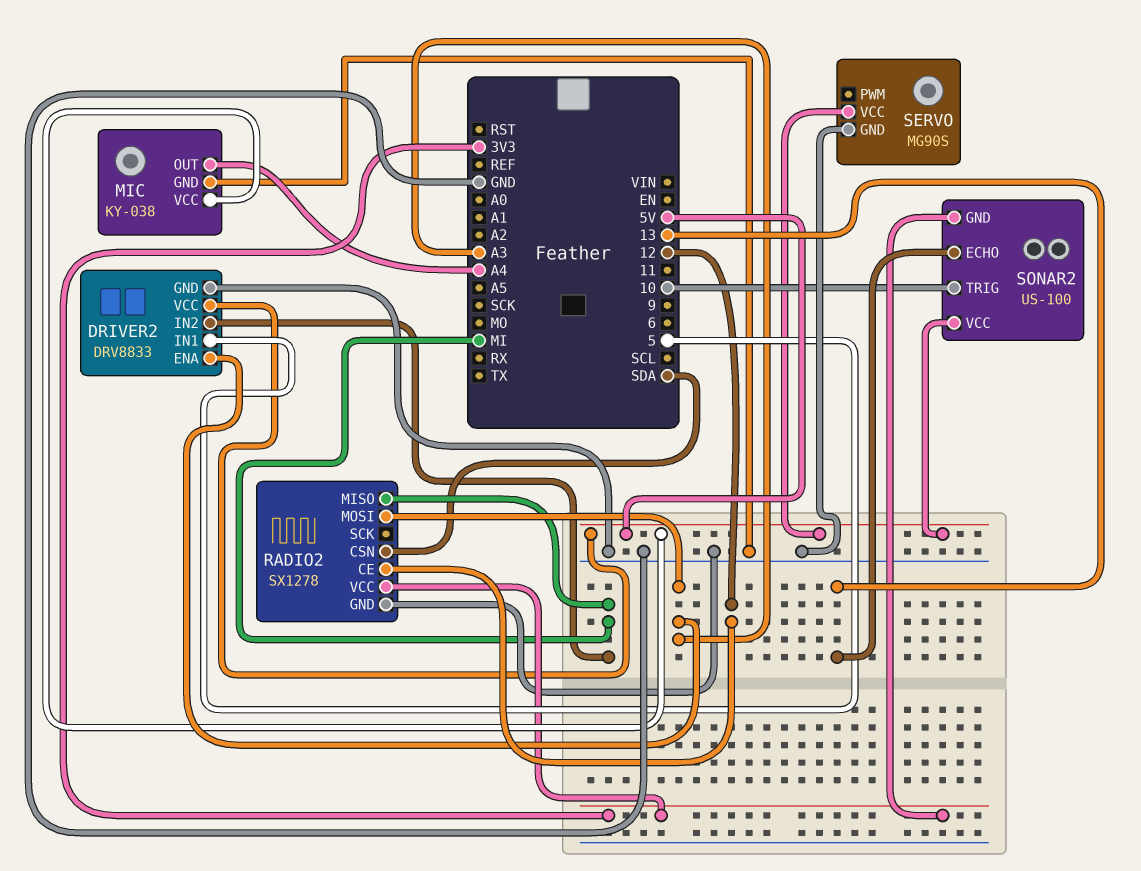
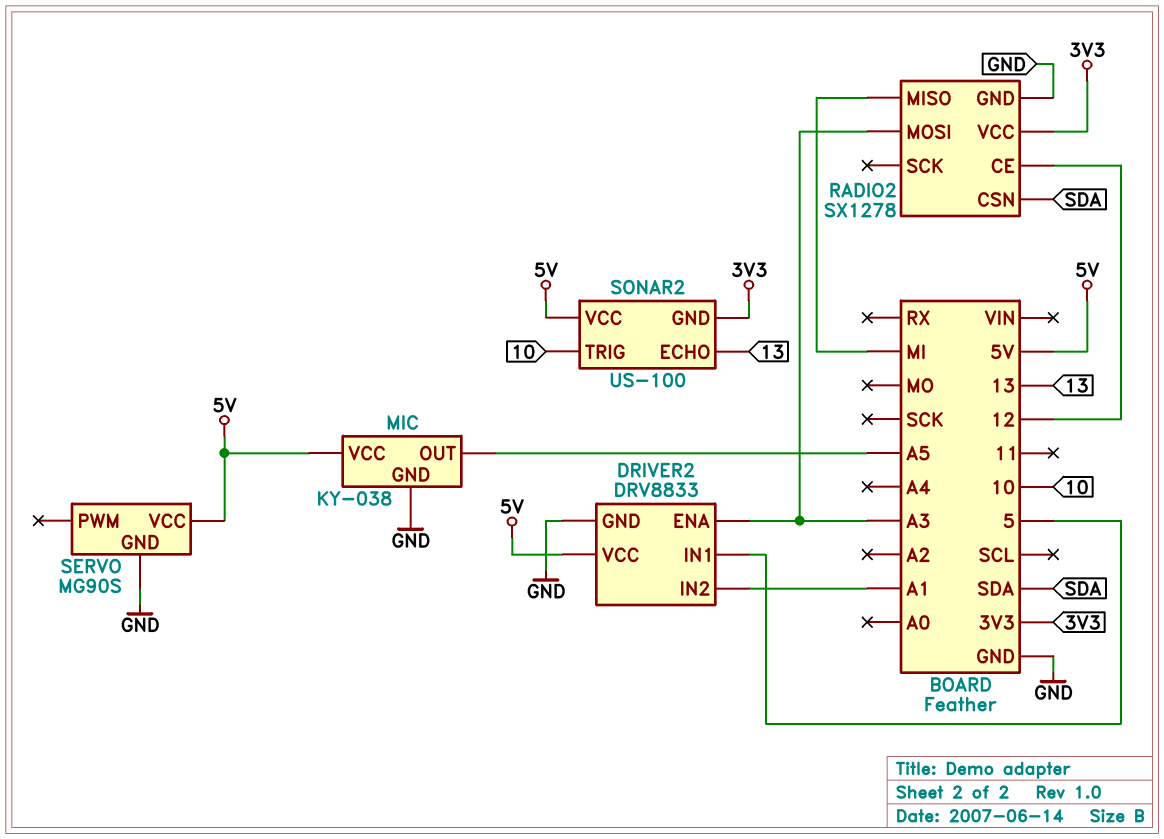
DRIVER2 pin IN2: MI -> A1
MIC pin OUT: A4 -> A5

